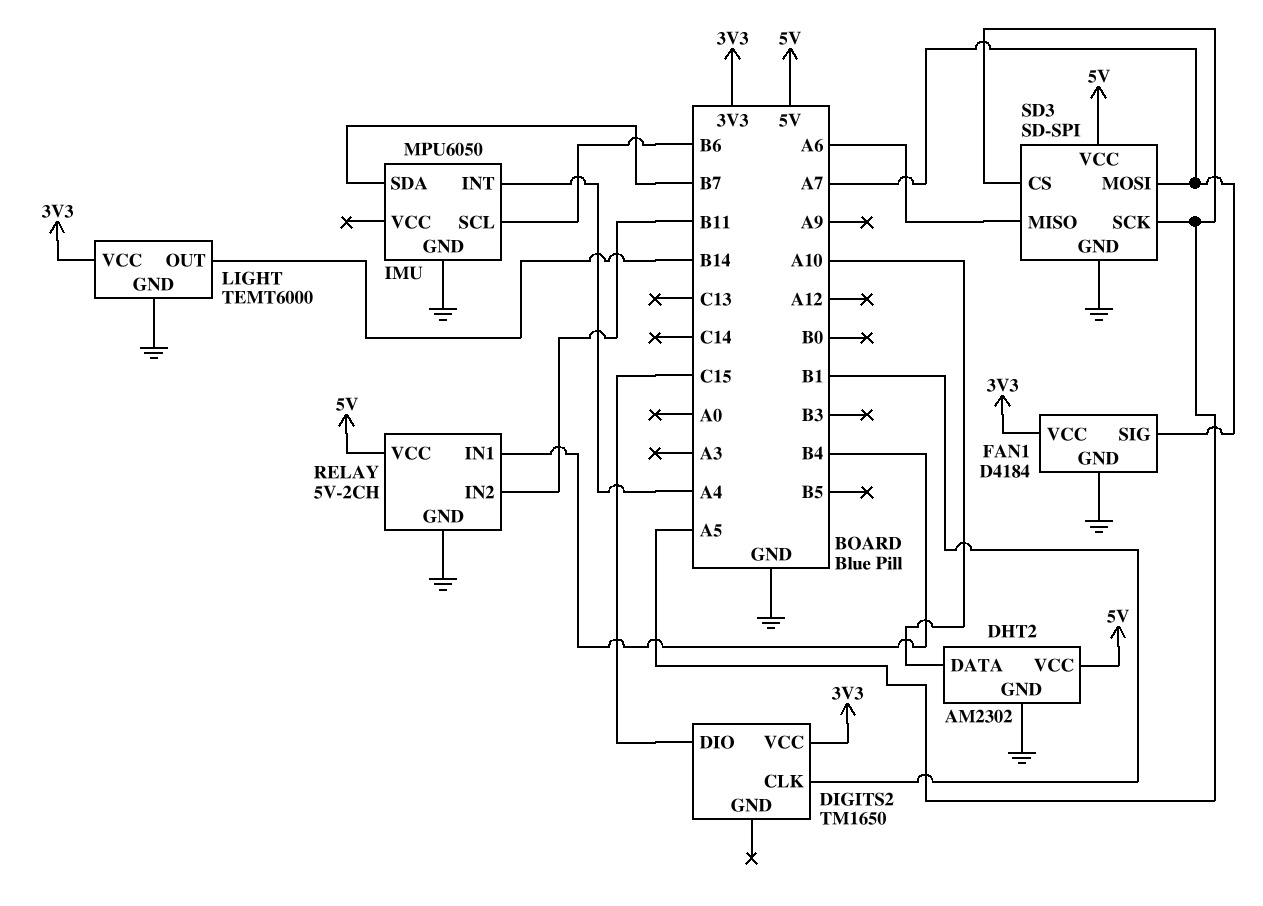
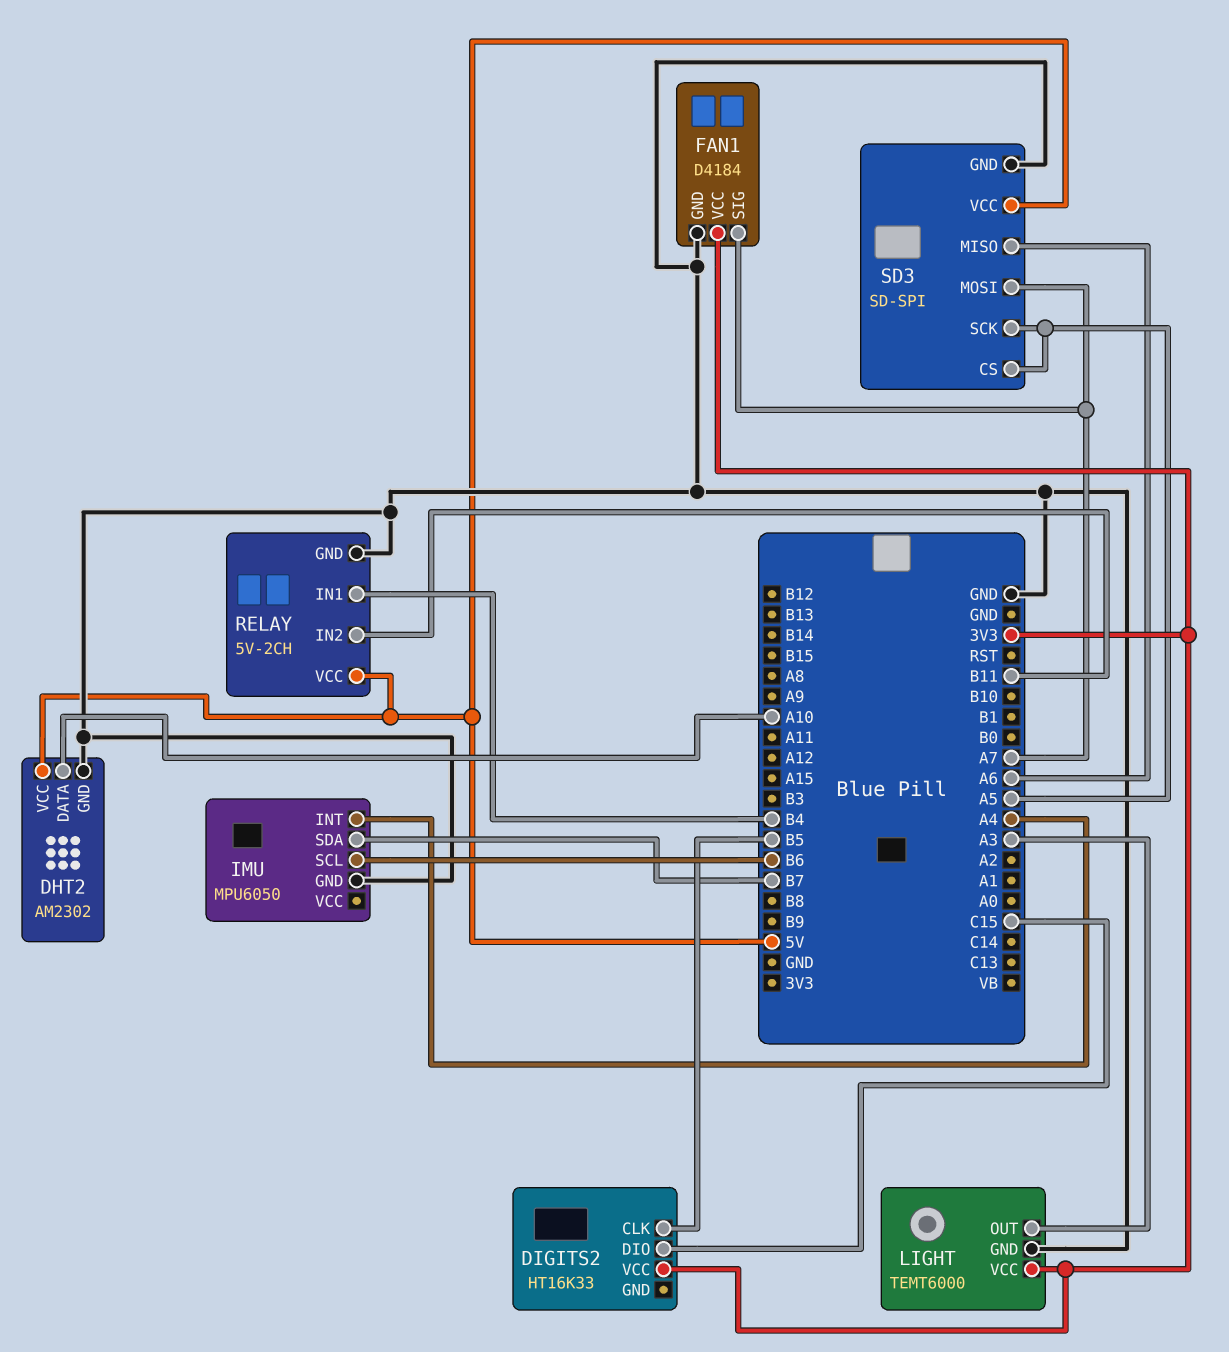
DIGITS2: TM1650 -> HT16K33
DIGITS2 pin CLK: B1 -> B5
LIGHT pin OUT: B14 -> A3

